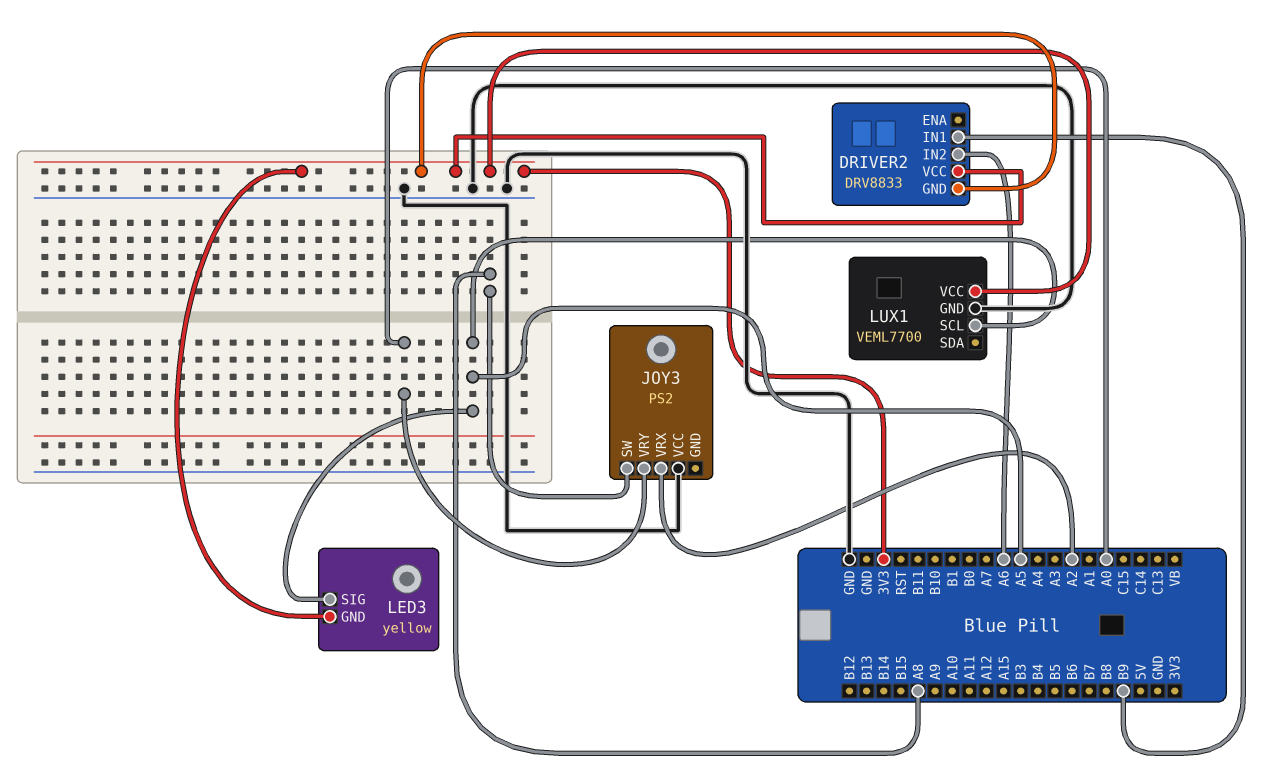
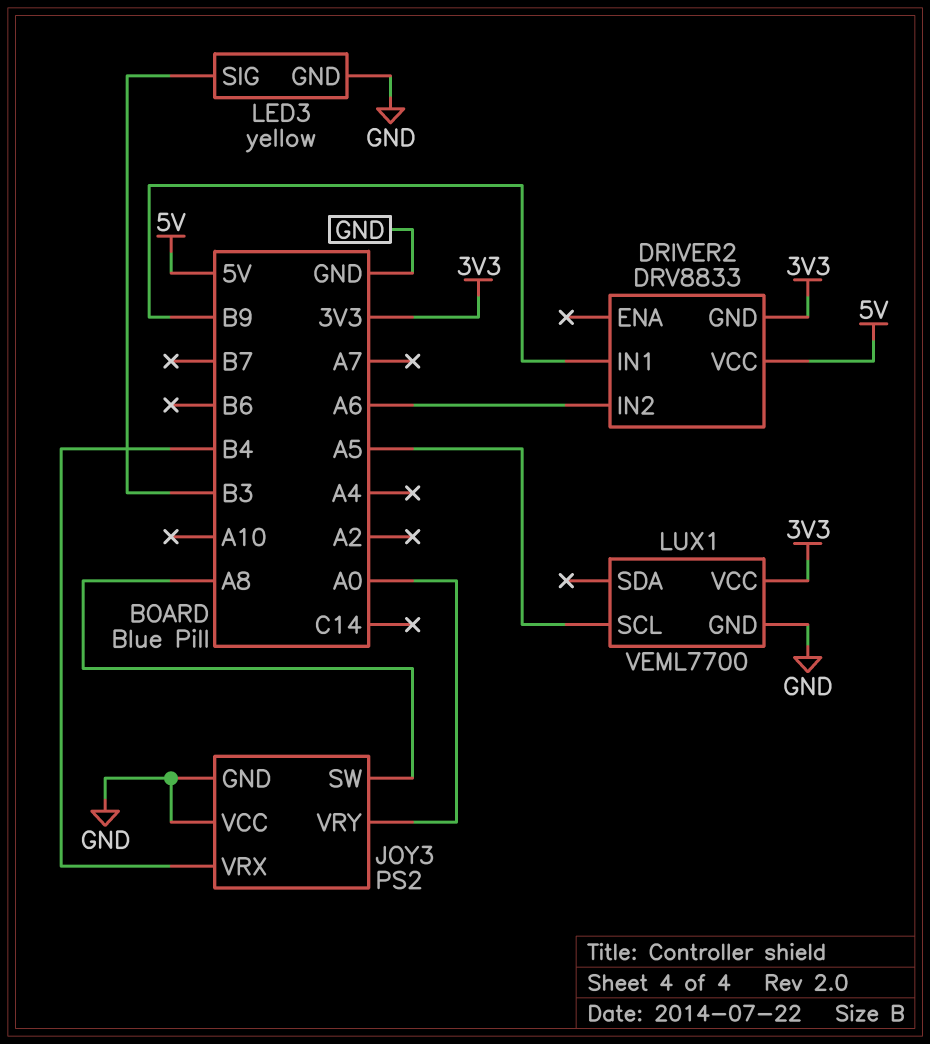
DRIVER2 pin VCC: 3V3 -> 5V
JOY3 pin GND: none -> GND
JOY3 pin VRX: A2 -> B4
LED3 pin GND: 3V3 -> GND
LED3 pin SIG: A5 -> B3

